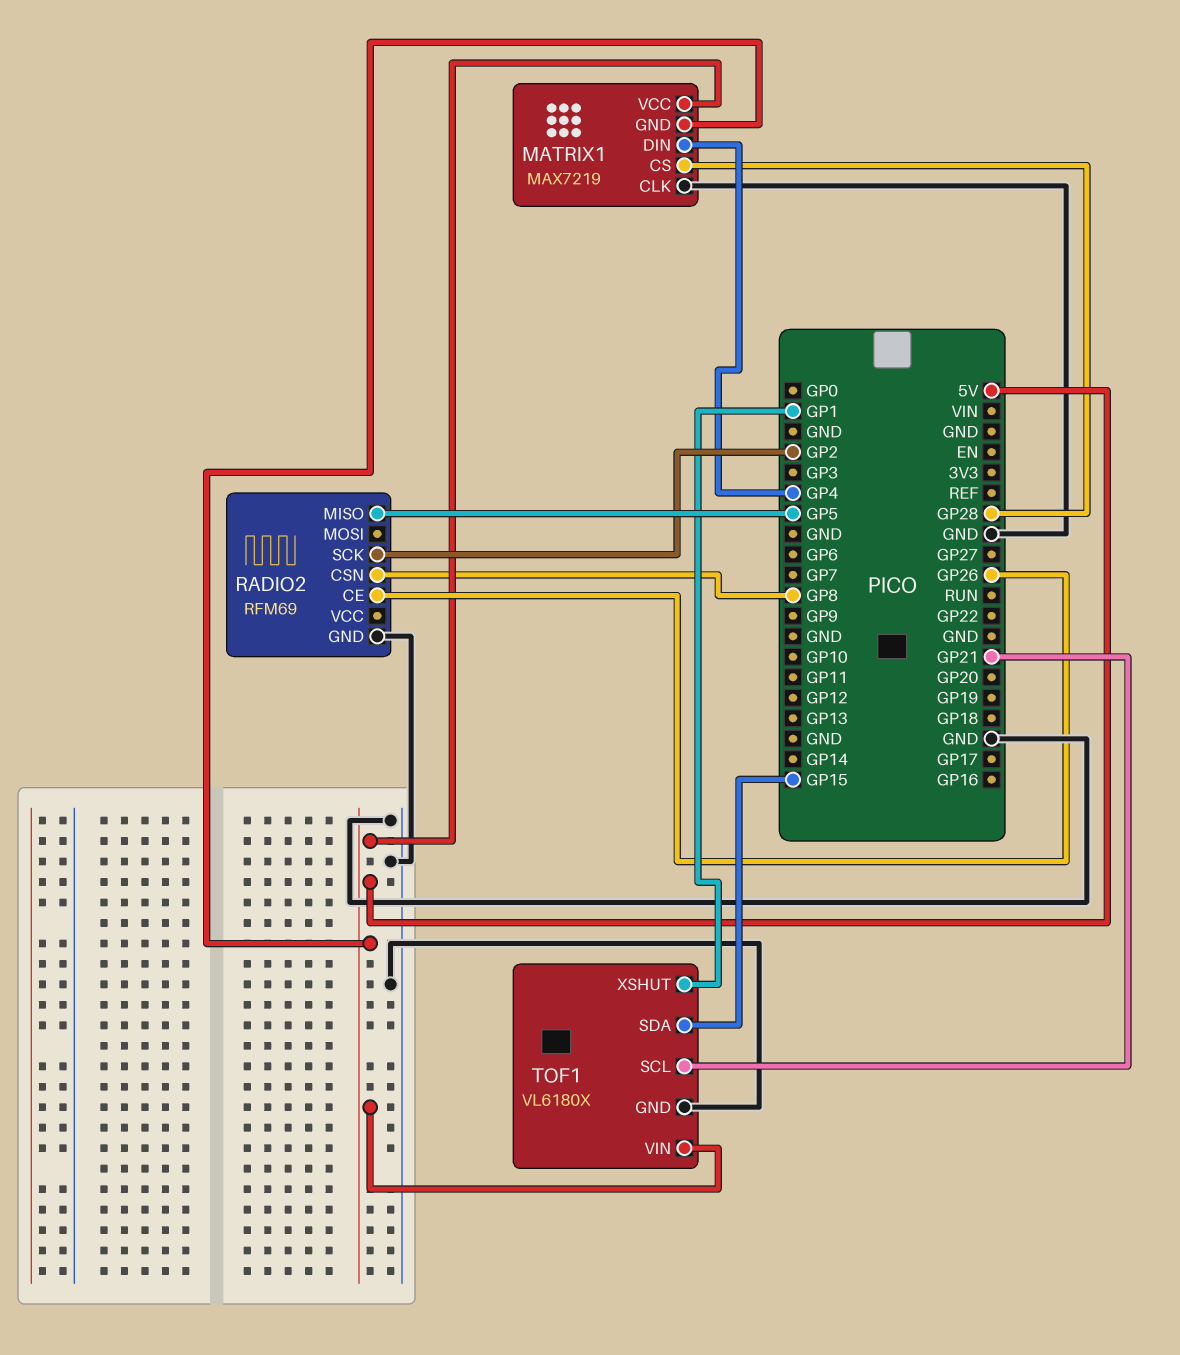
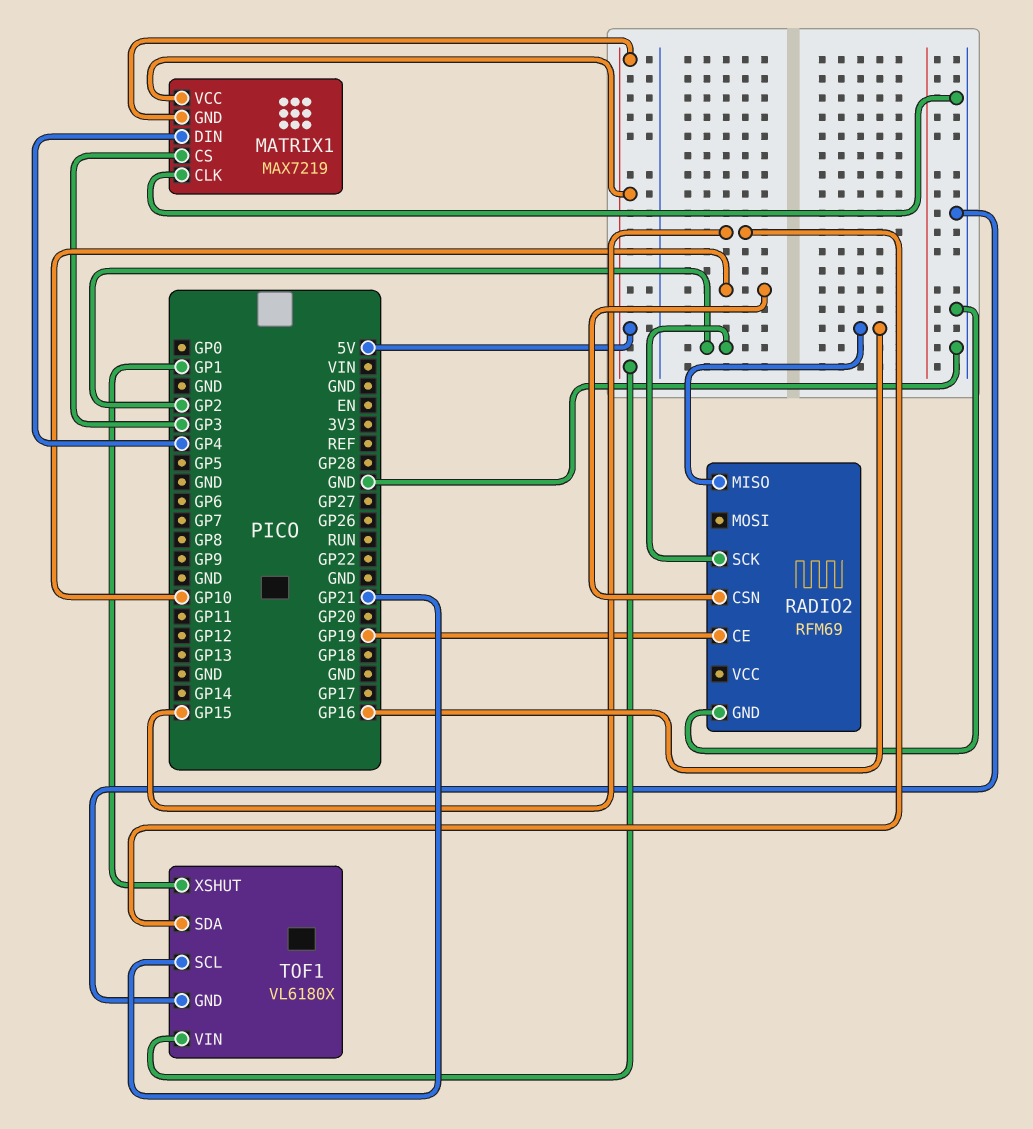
MATRIX1 pin CS: GP28 -> GP3
RADIO2 pin CE: GP26 -> GP19
RADIO2 pin CSN: GP8 -> GP10
RADIO2 pin MISO: GP5 -> GP16

